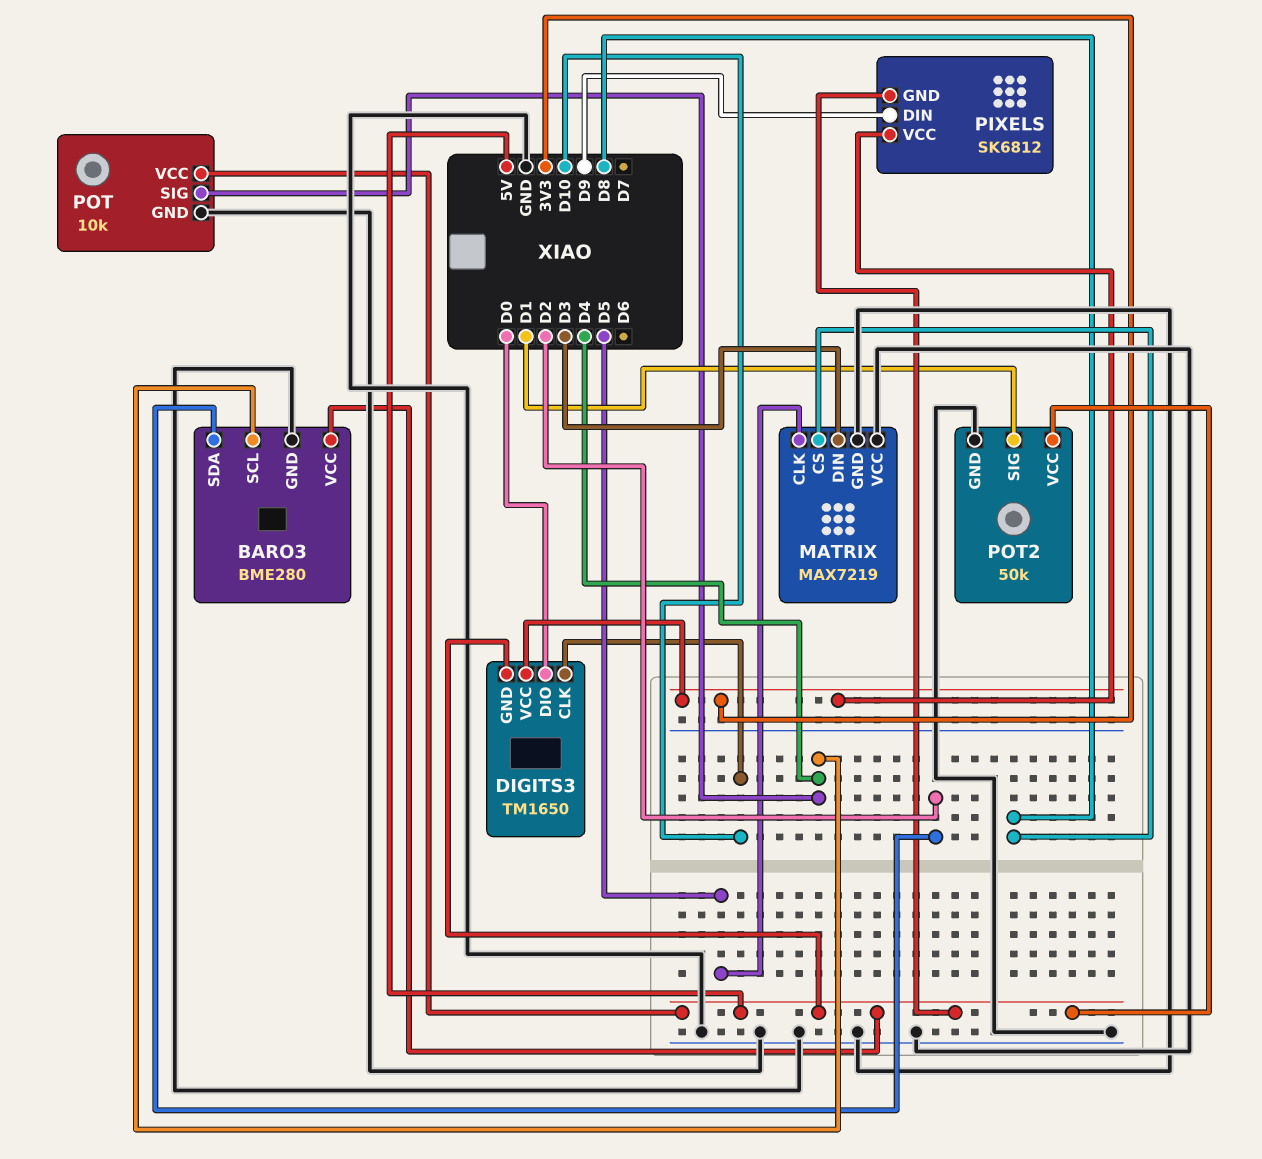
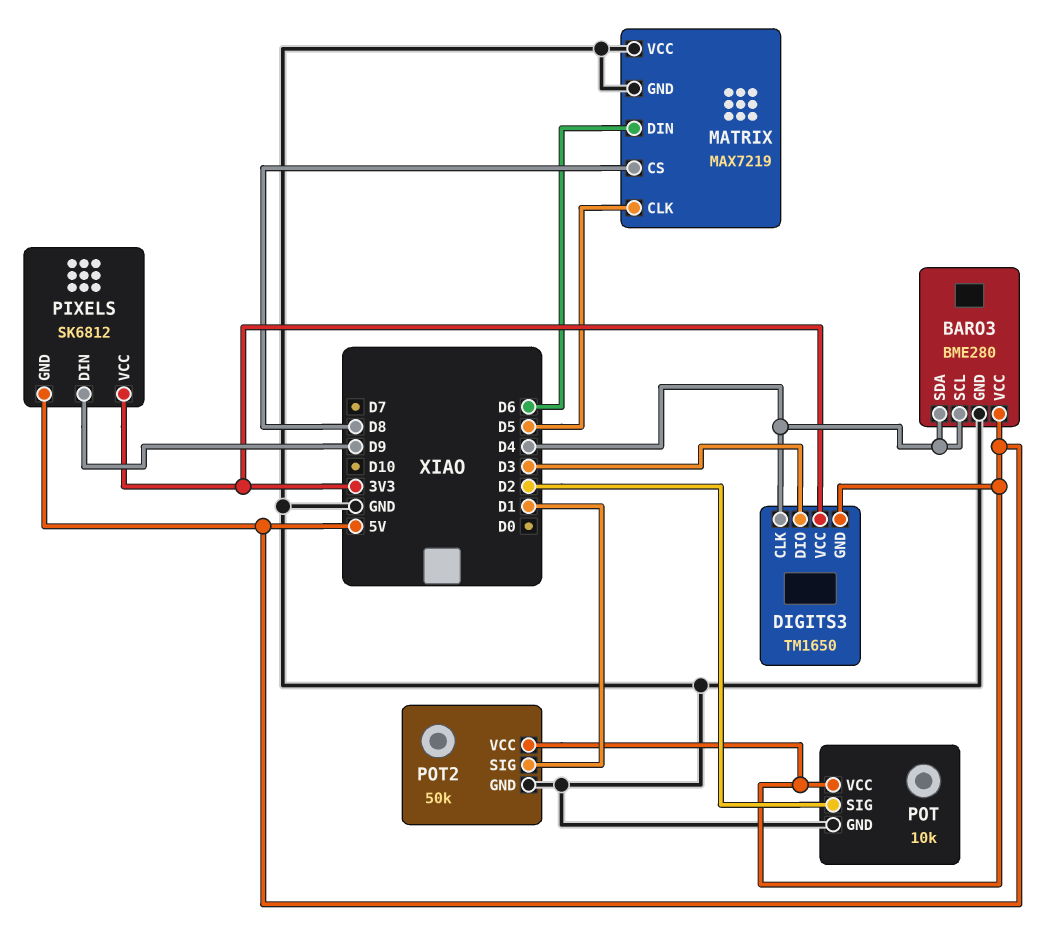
BARO3 pin SDA: D2 -> D4
DIGITS3 pin CLK: D10 -> D4
DIGITS3 pin DIO: D0 -> D3
MATRIX pin DIN: D3 -> D6
POT pin SIG: D4 -> D2

